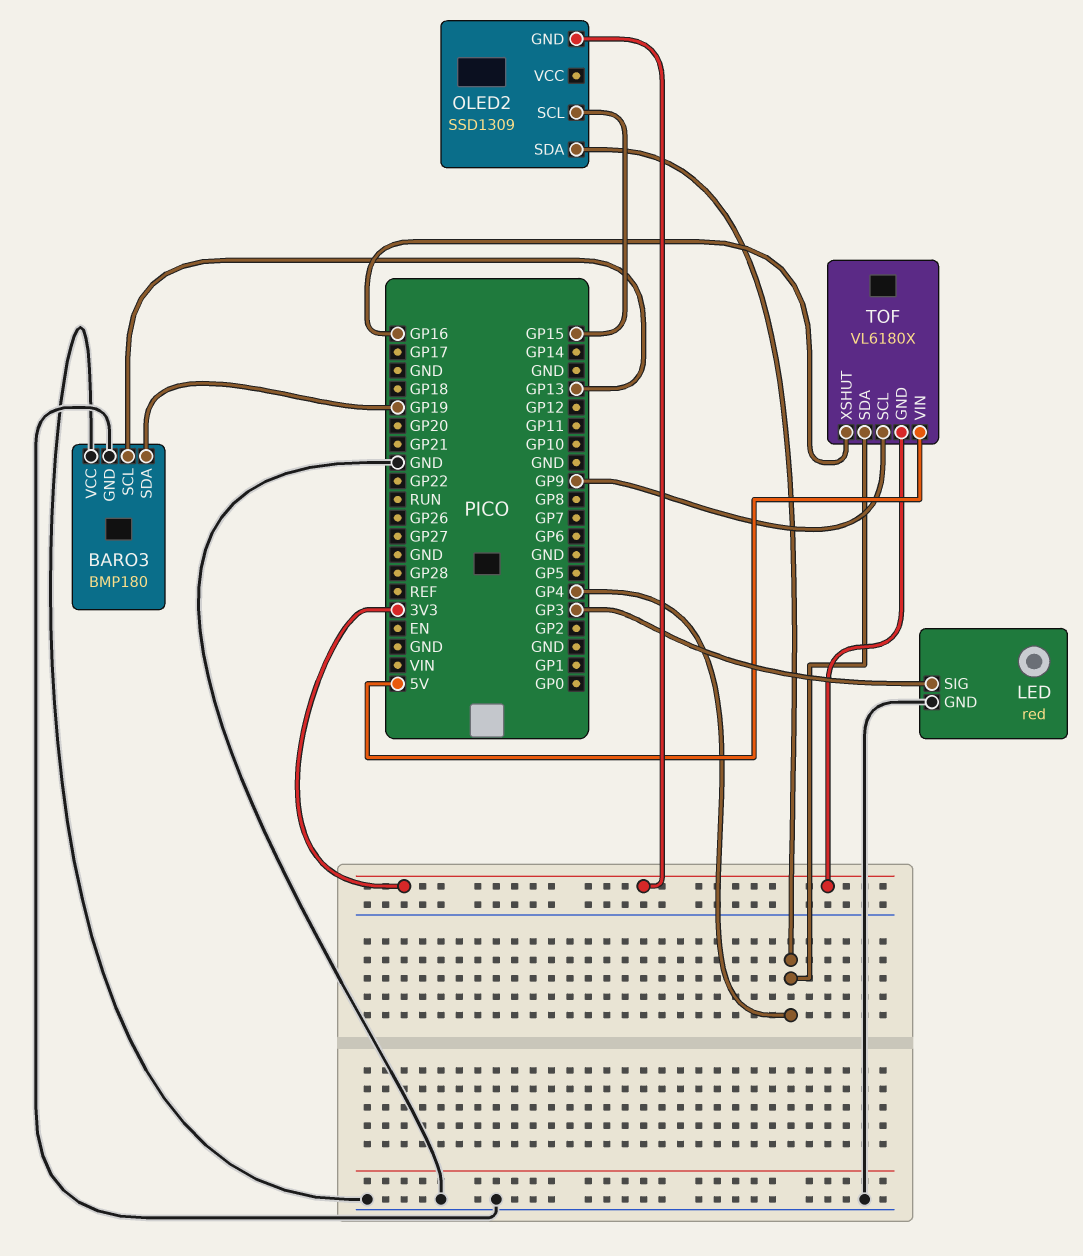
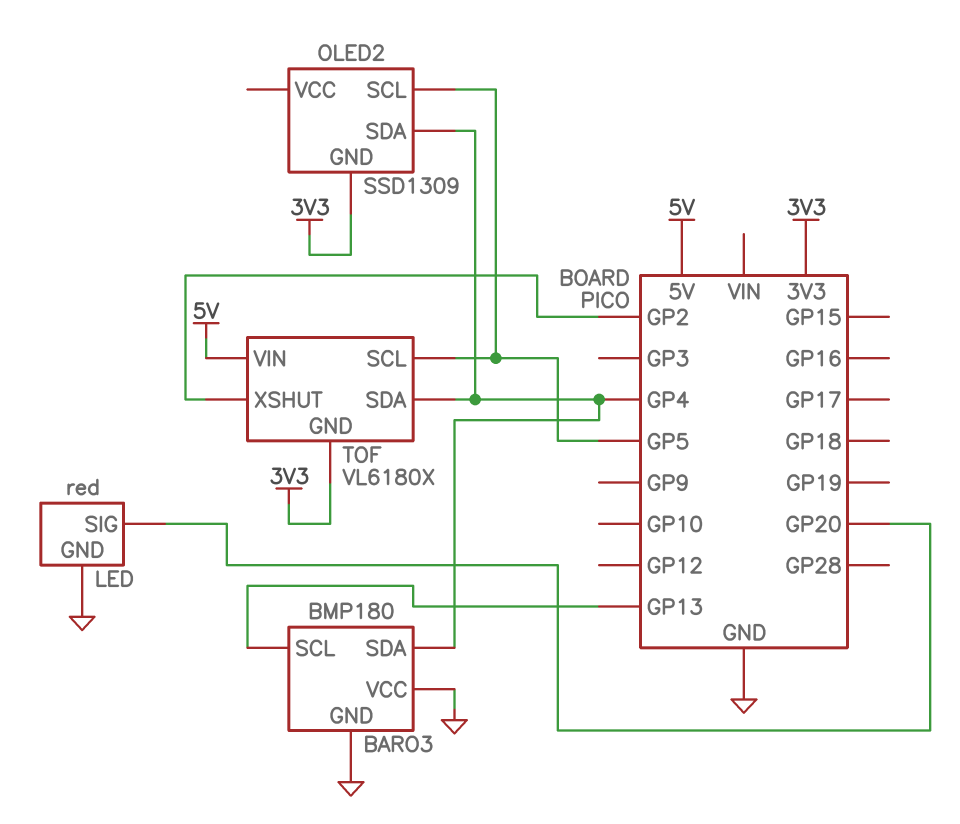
BARO3 pin SDA: GP19 -> GP4
LED pin SIG: GP3 -> GP20
OLED2 pin SCL: GP15 -> GP5
TOF pin SCL: GP9 -> GP5
TOF pin XSHUT: GP16 -> GP2

